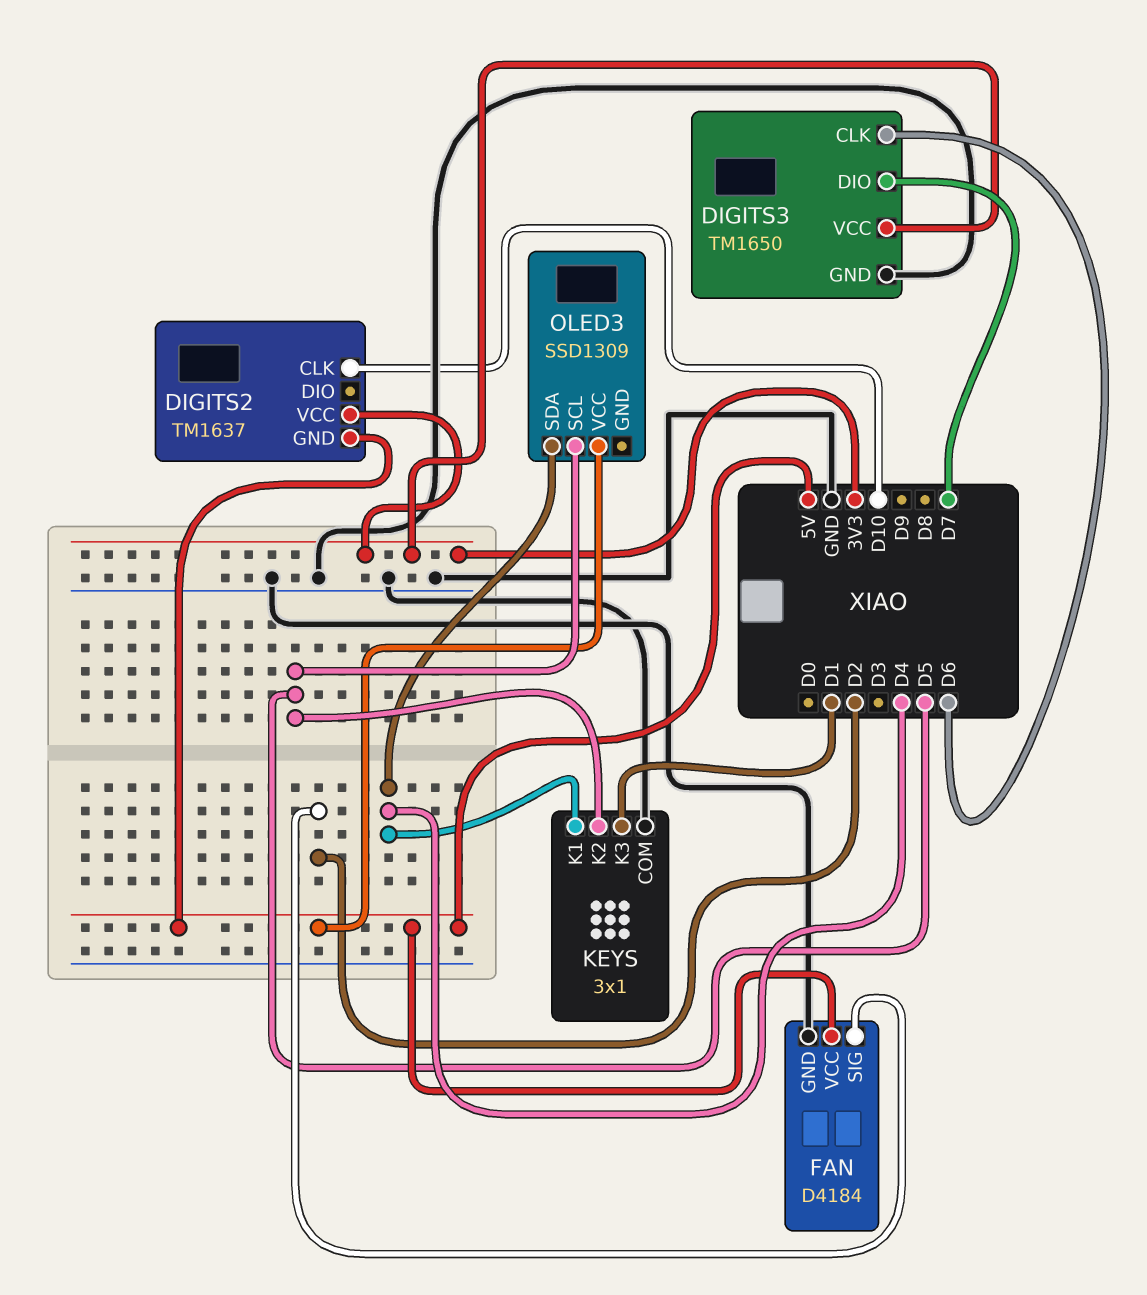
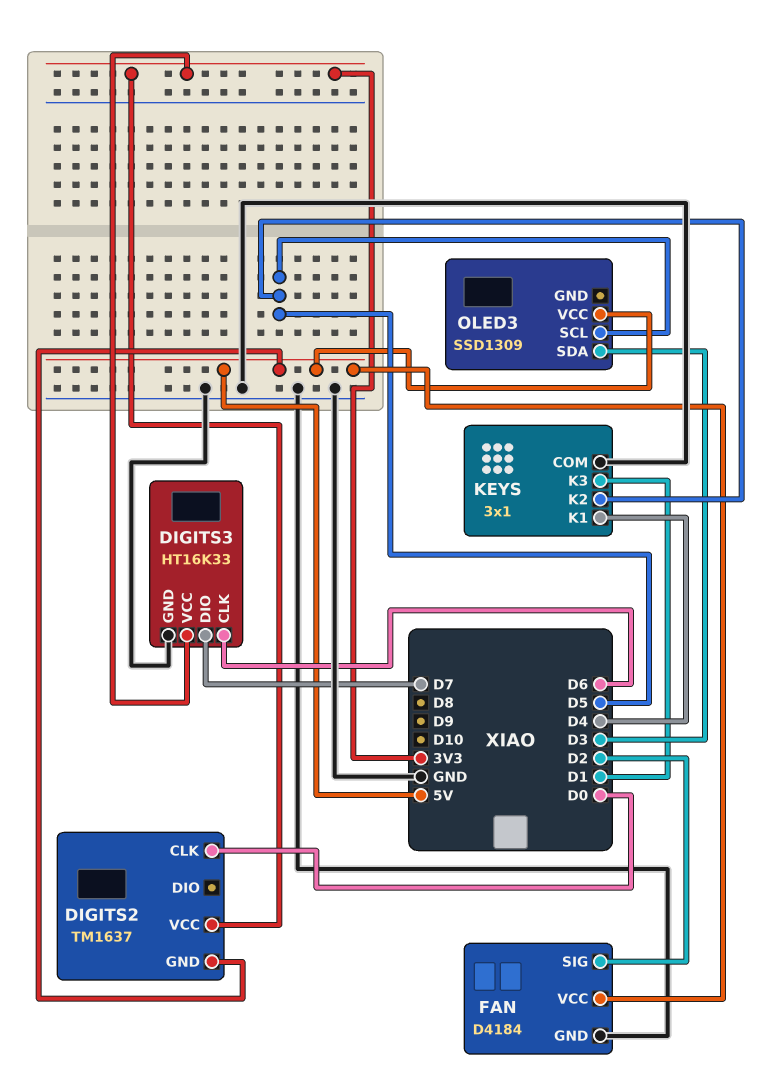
DIGITS2 pin CLK: D10 -> D0
DIGITS3: TM1650 -> HT16K33
OLED3 pin SDA: D4 -> D3

